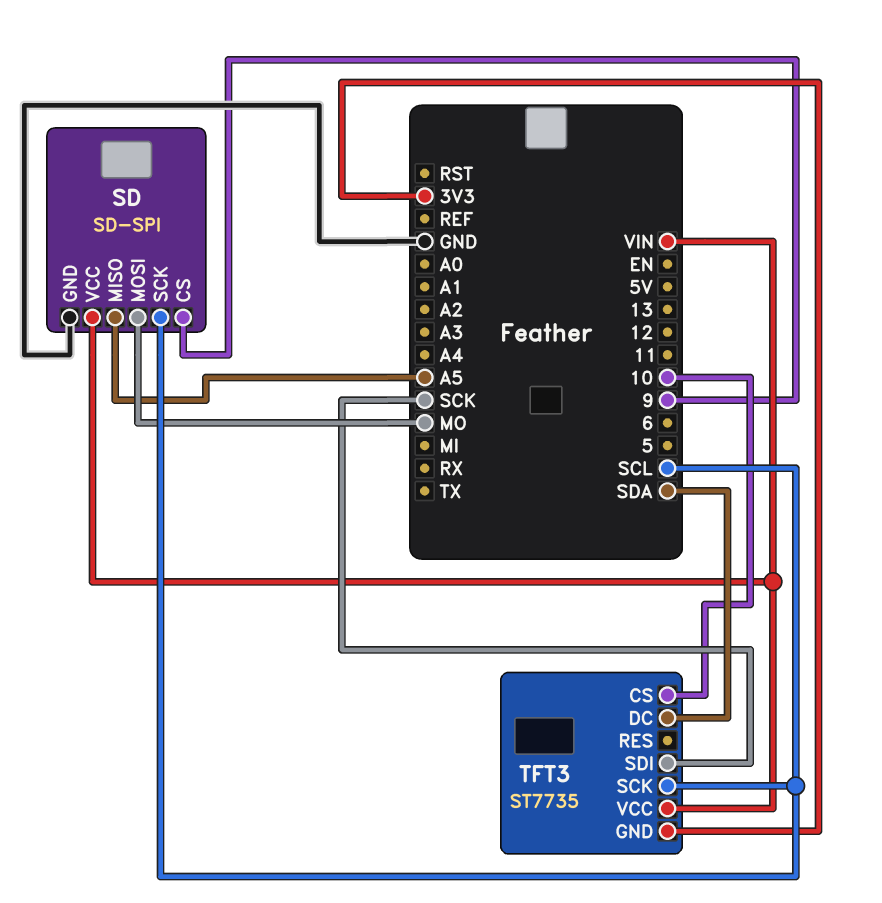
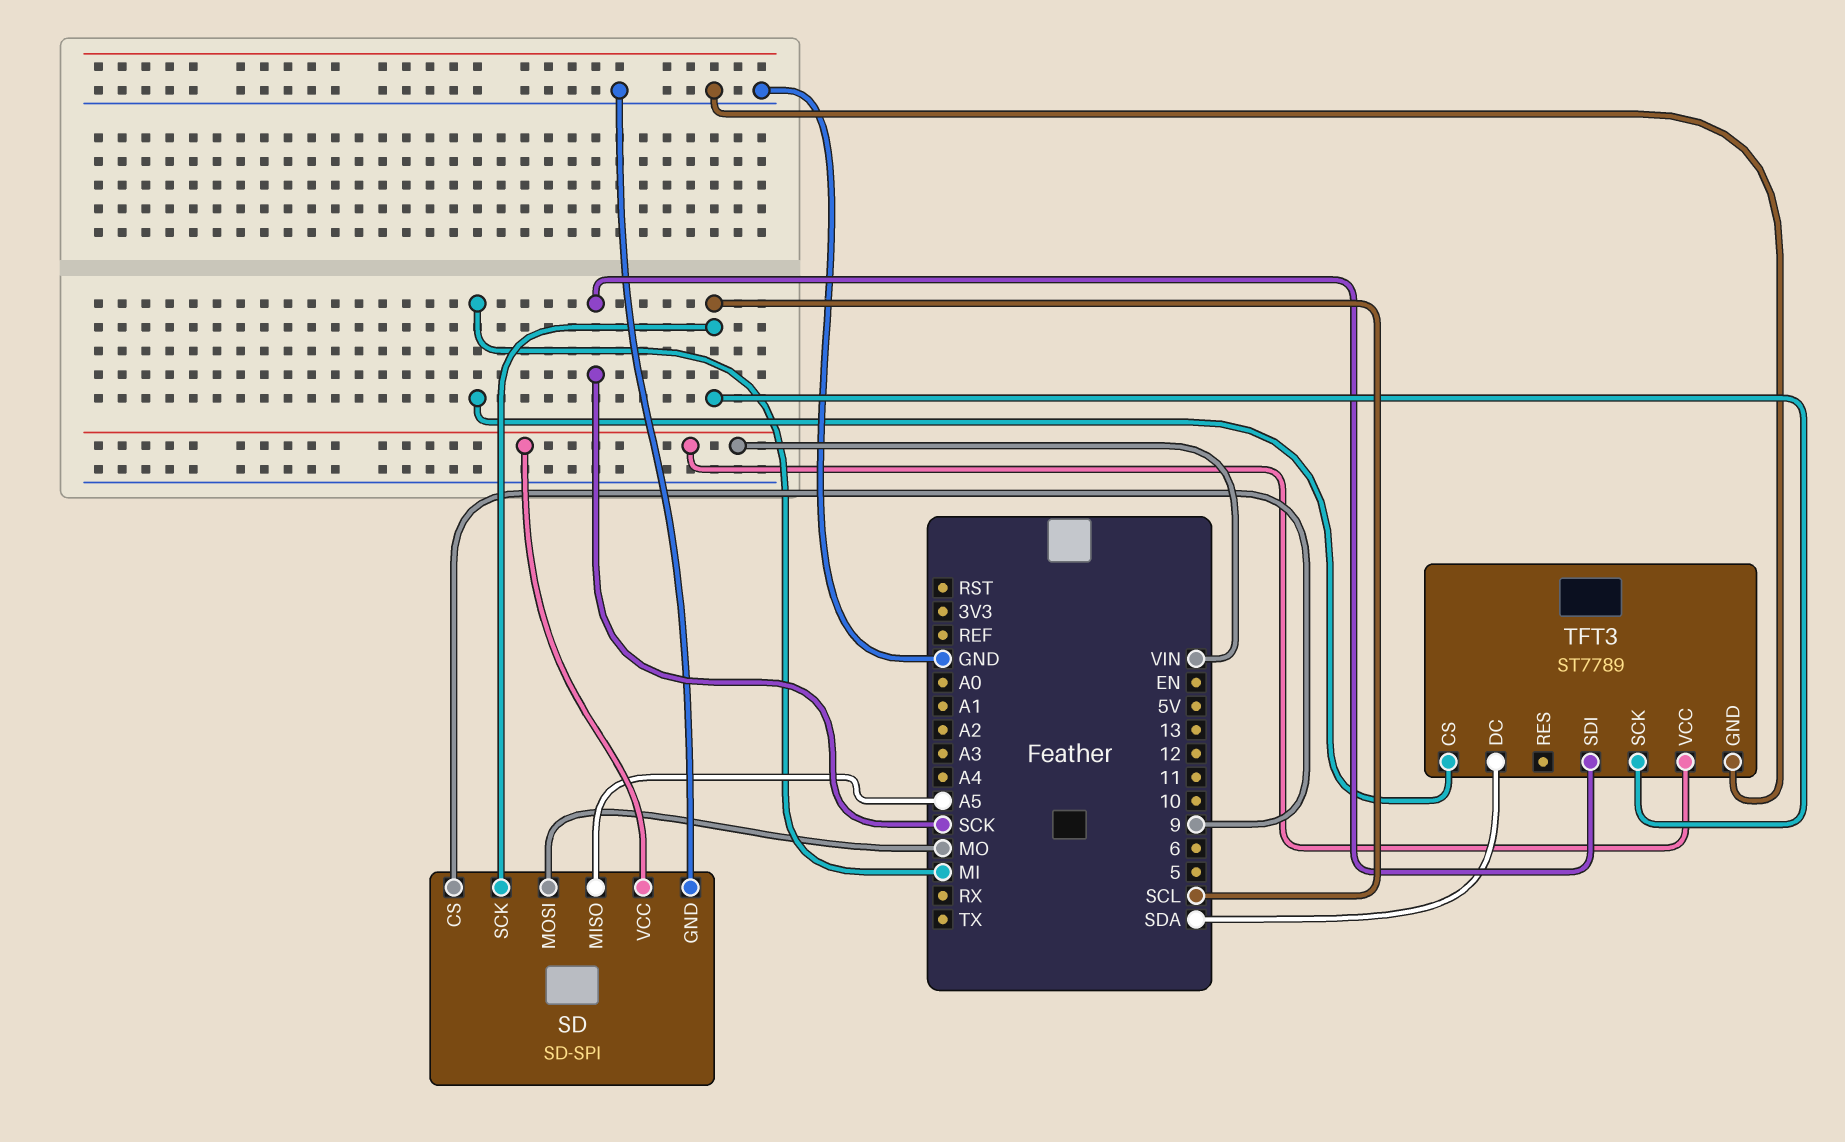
TFT3: ST7735 -> ST7789
TFT3 pin CS: 10 -> MI
TFT3 pin GND: 3V3 -> GND

